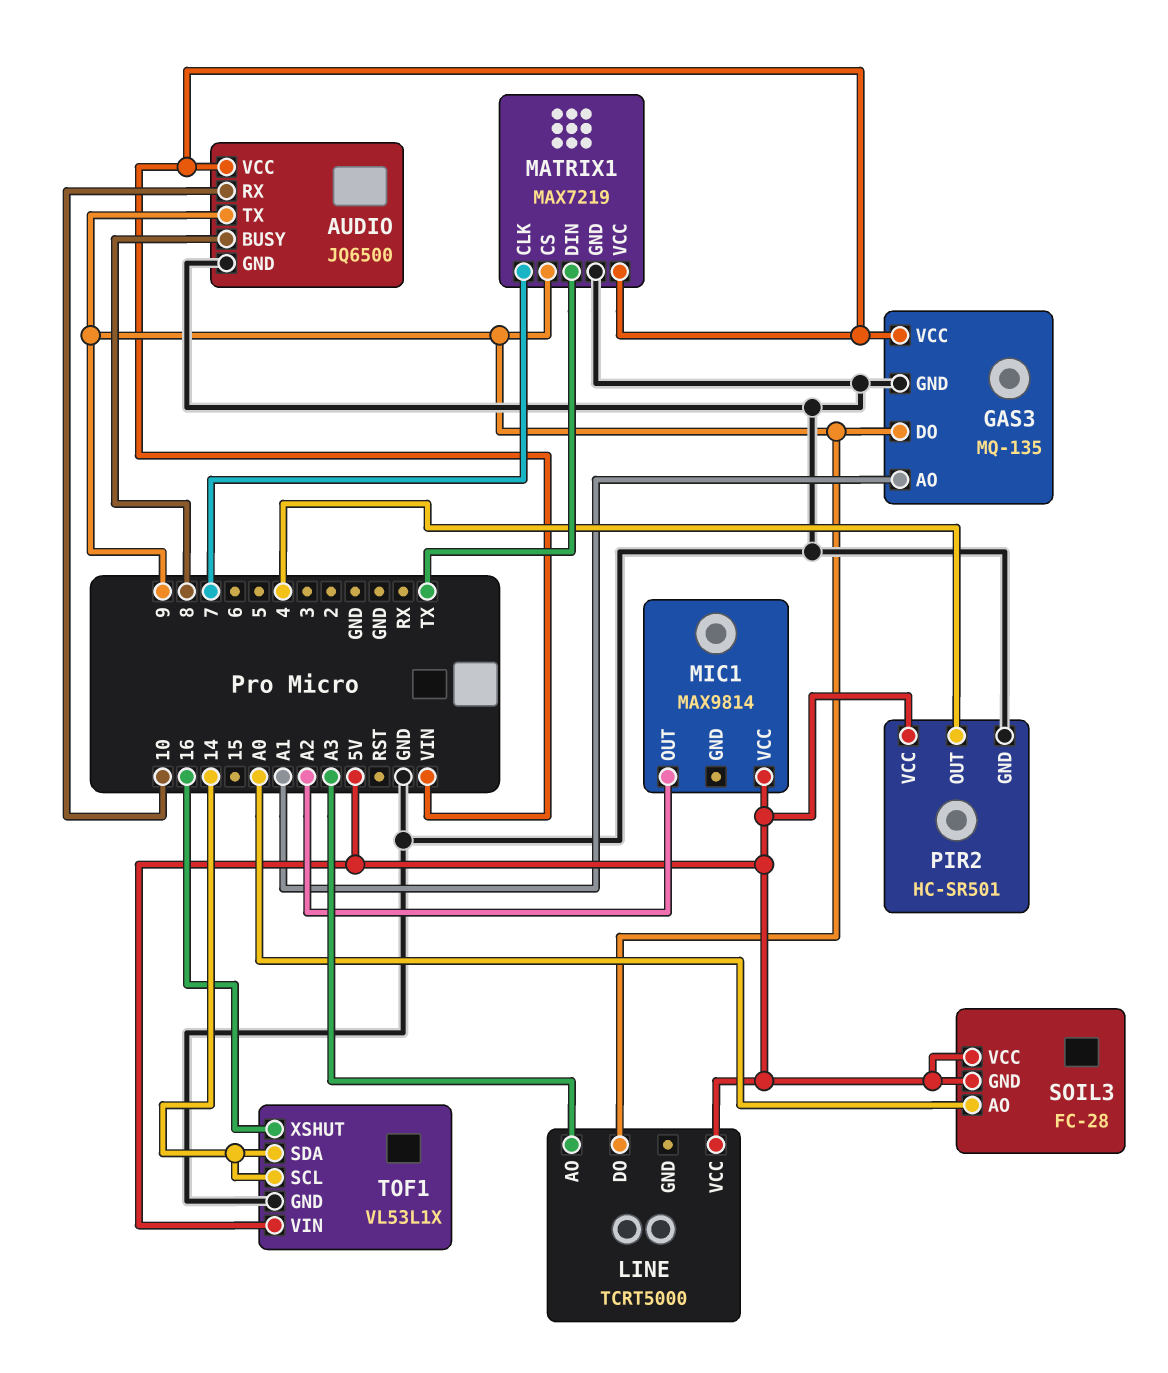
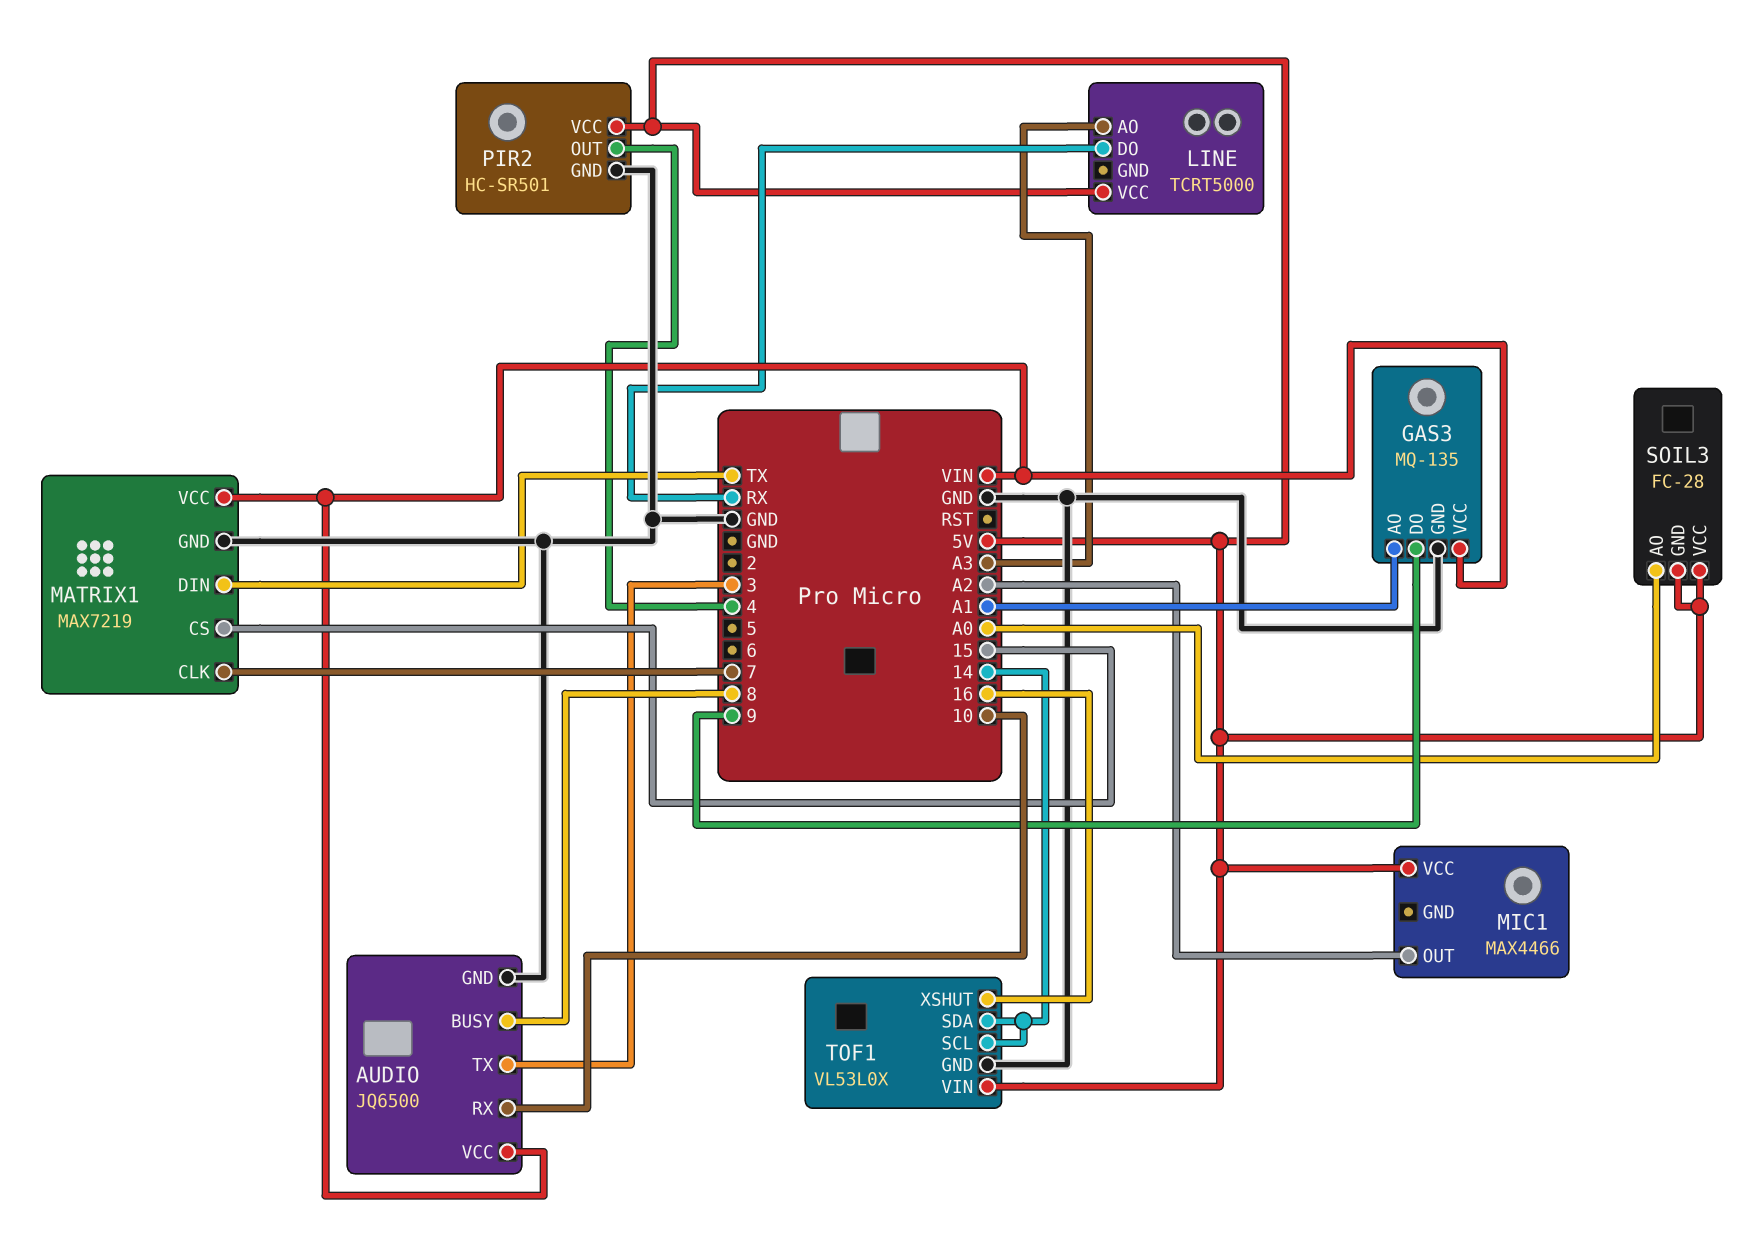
AUDIO pin TX: 9 -> 3
LINE pin DO: 9 -> RX
MATRIX1 pin CS: 9 -> 15
MIC1: MAX9814 -> MAX4466
TOF1: VL53L1X -> VL53L0X

